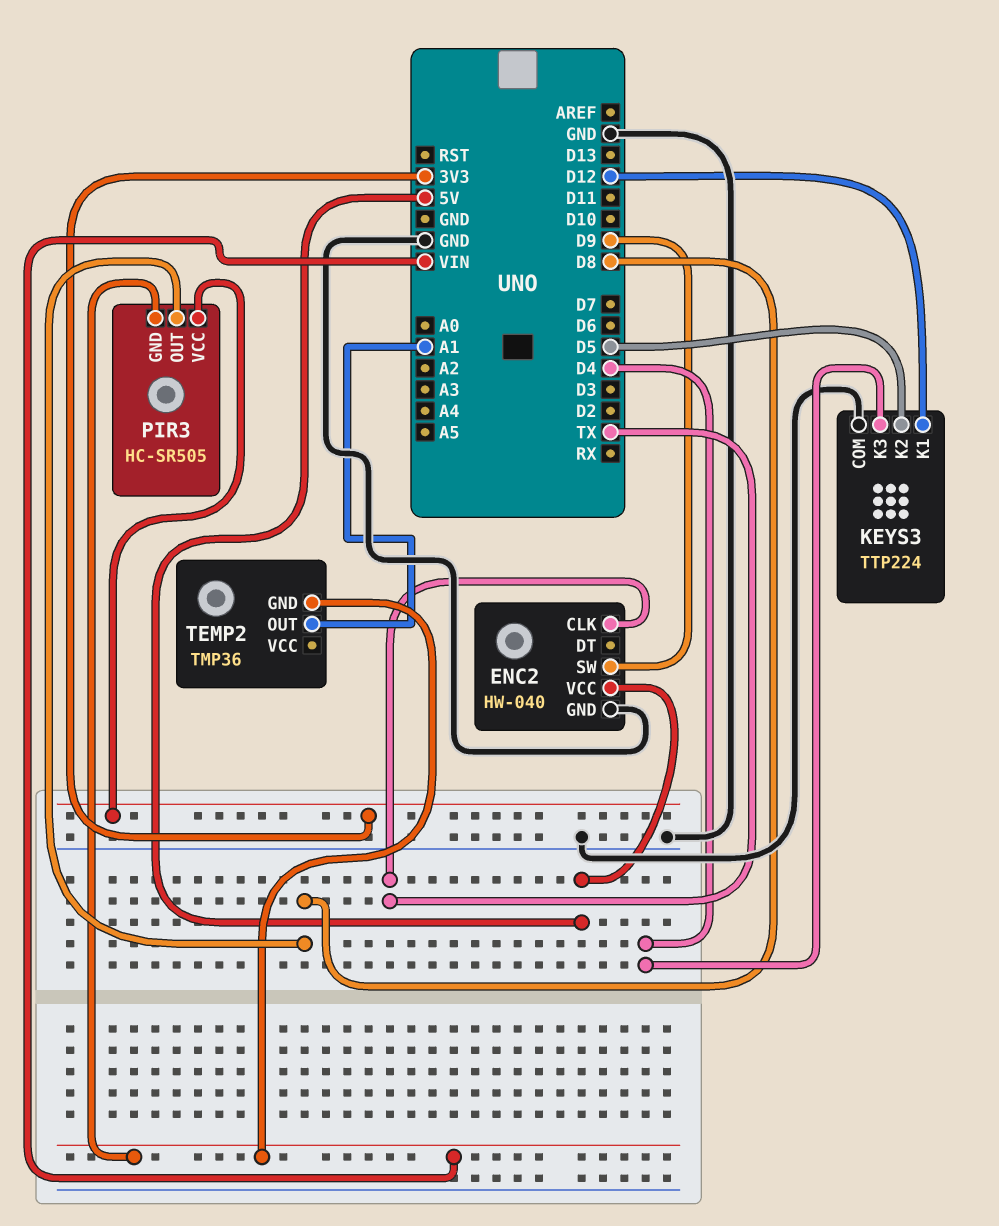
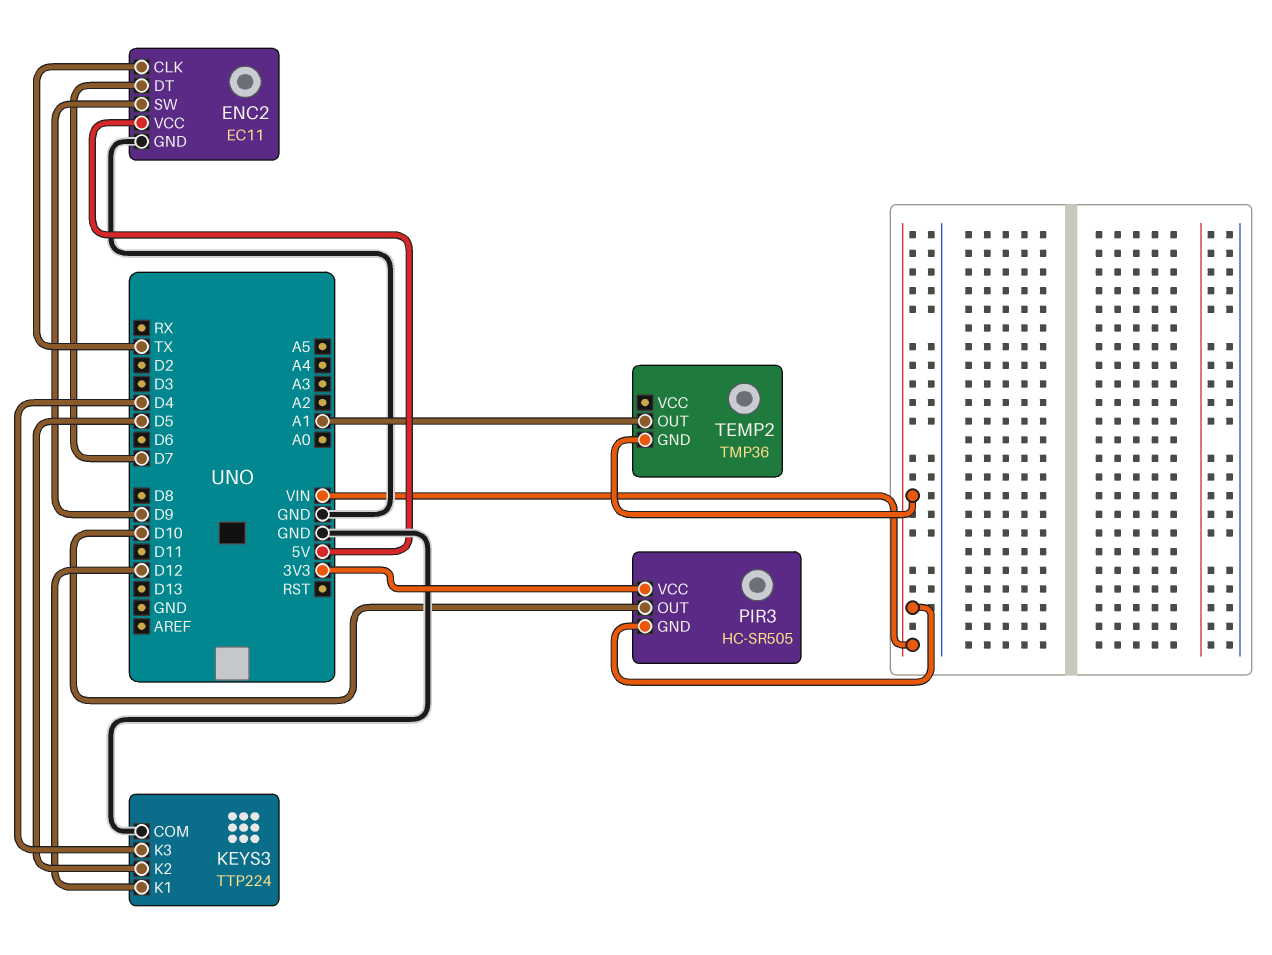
ENC2: HW-040 -> EC11
ENC2 pin DT: none -> D7
PIR3 pin OUT: D8 -> D10

